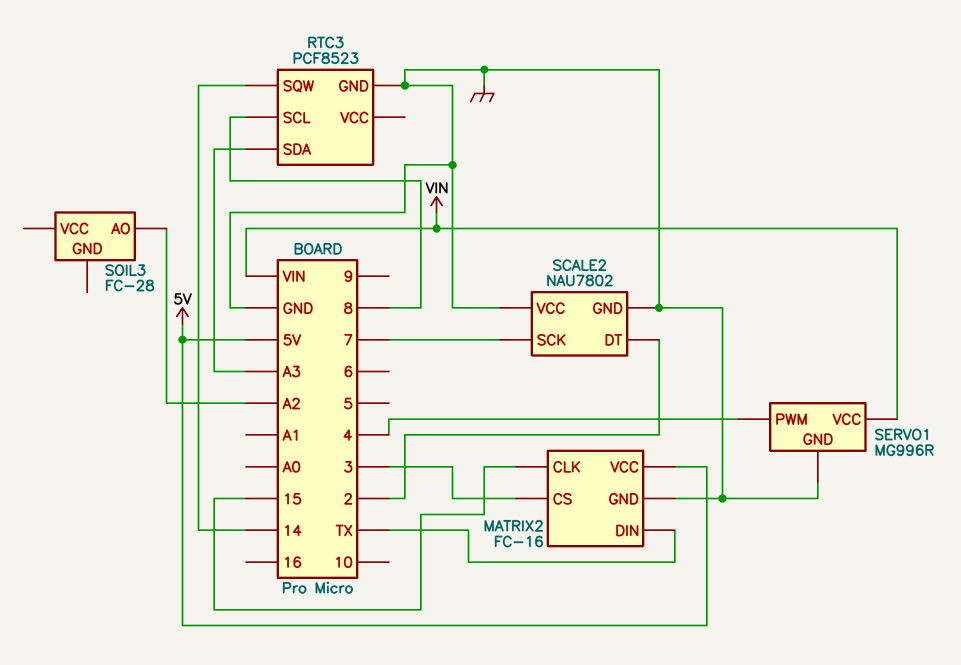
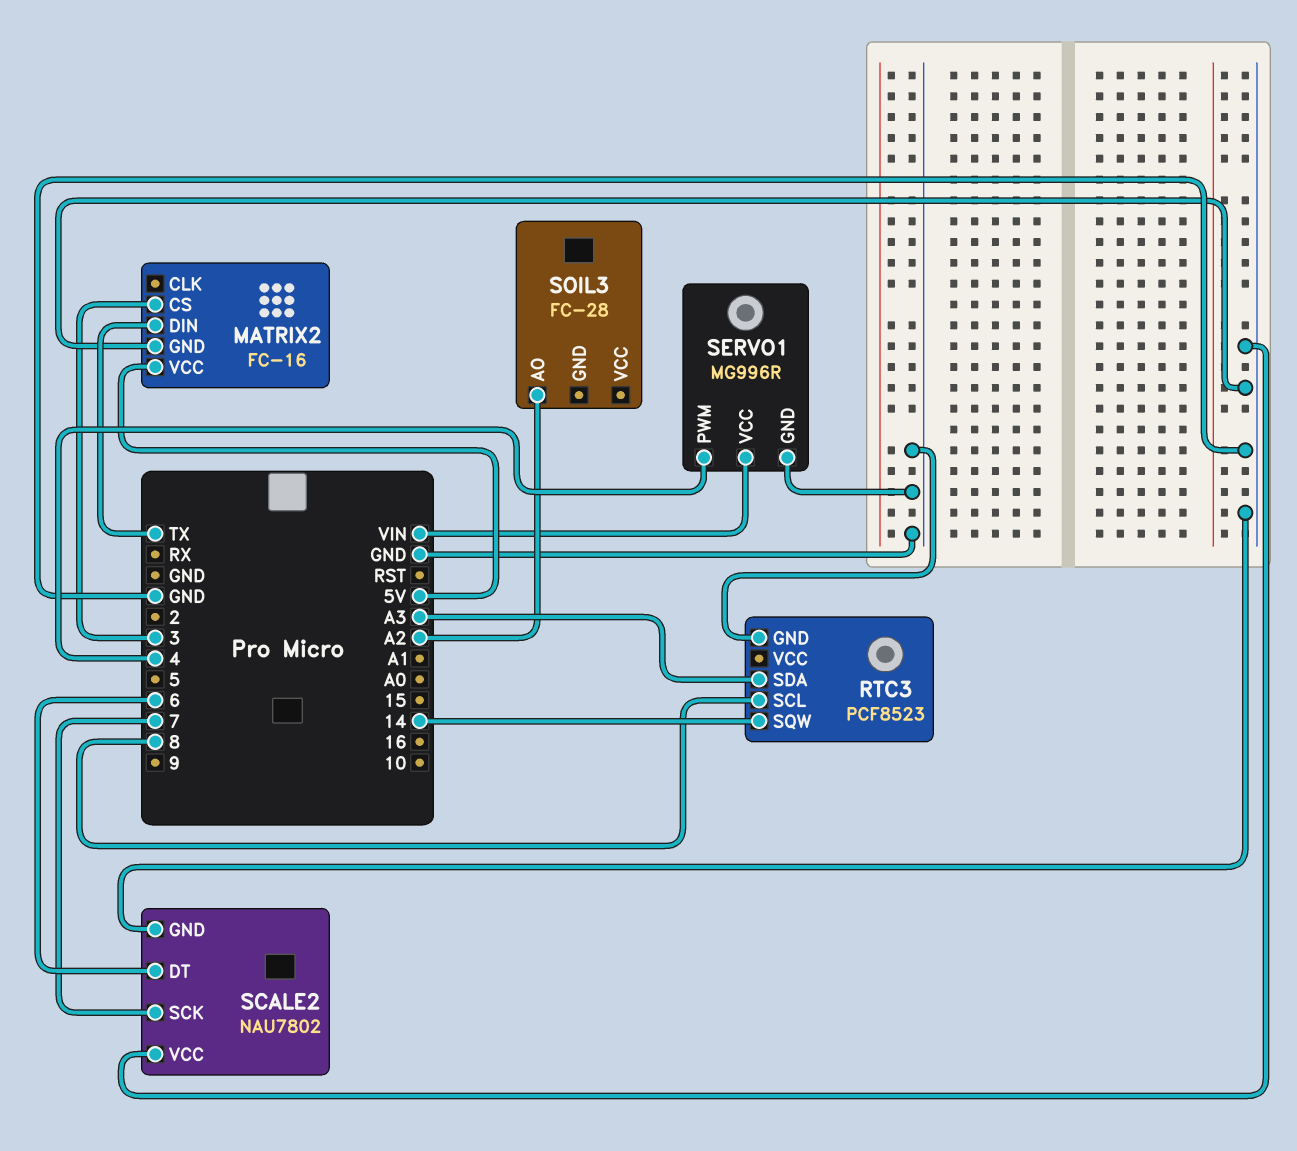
MATRIX2 pin CLK: 15 -> none
SCALE2 pin DT: 2 -> 6

